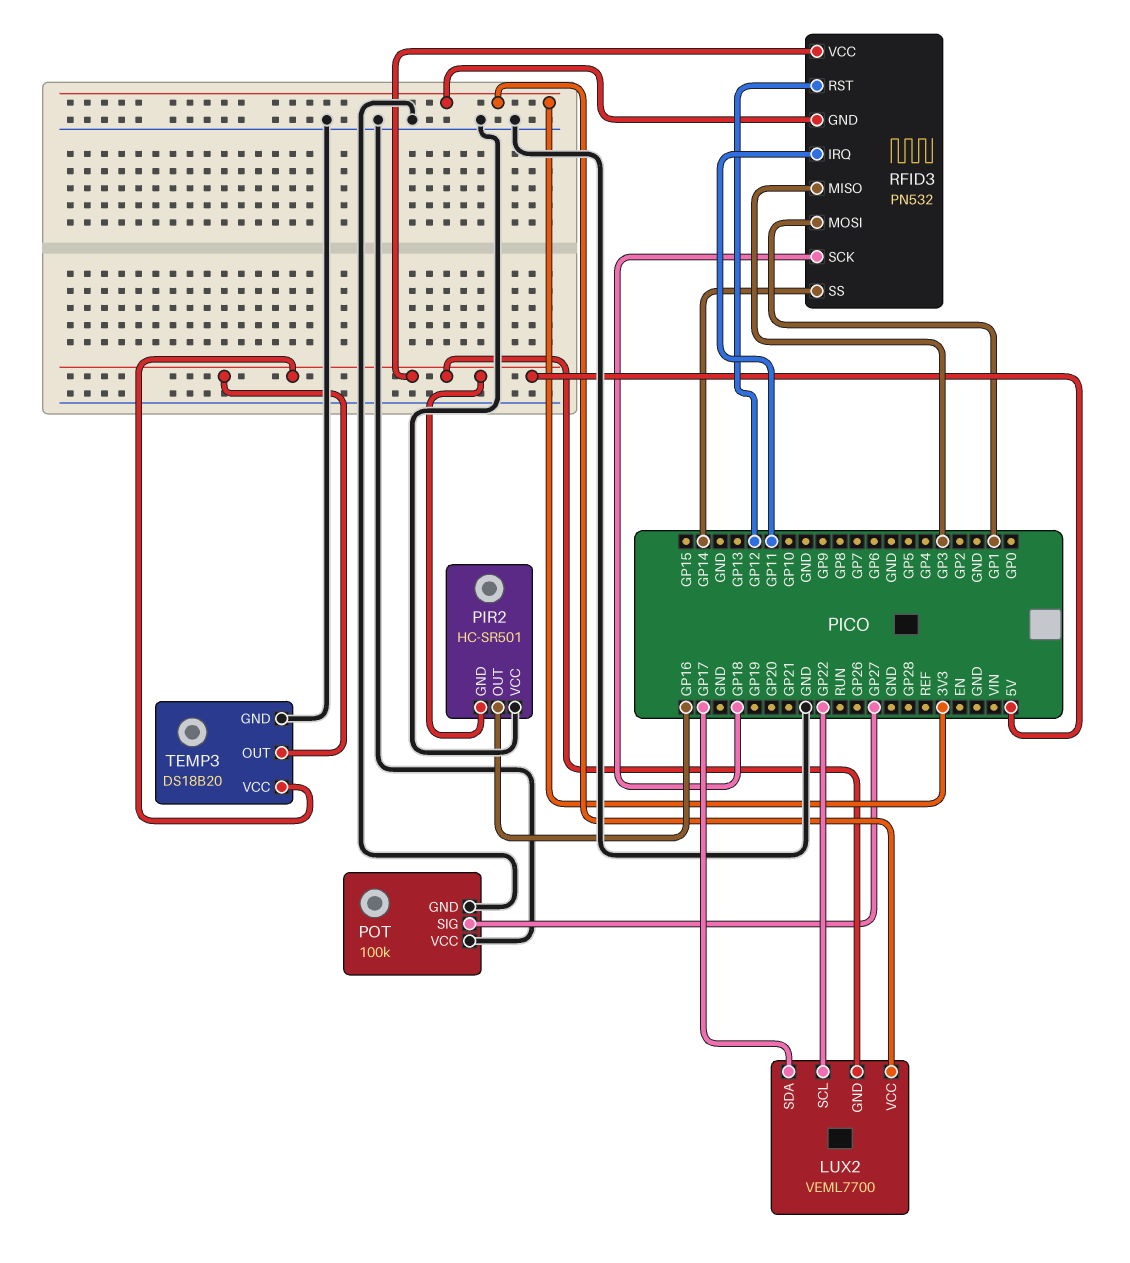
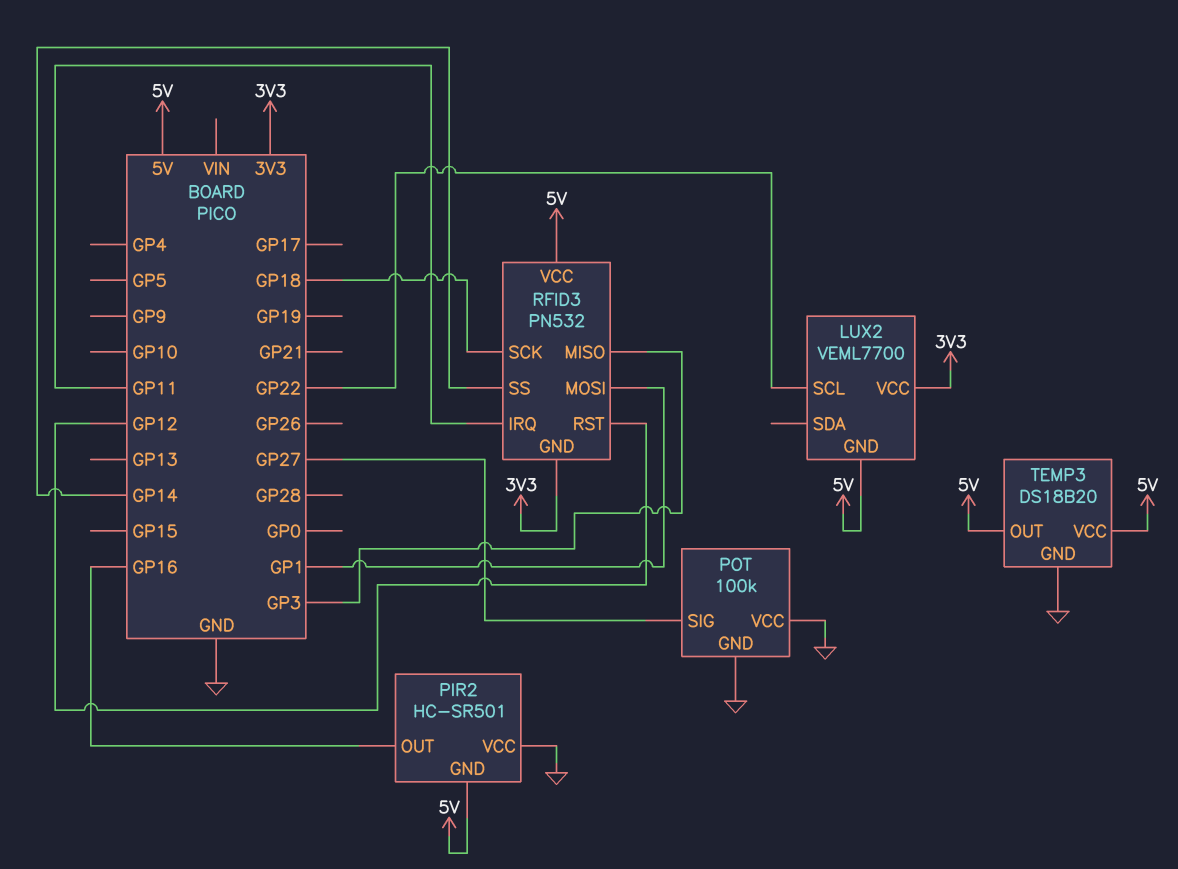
LUX2 pin SDA: GP17 -> none

